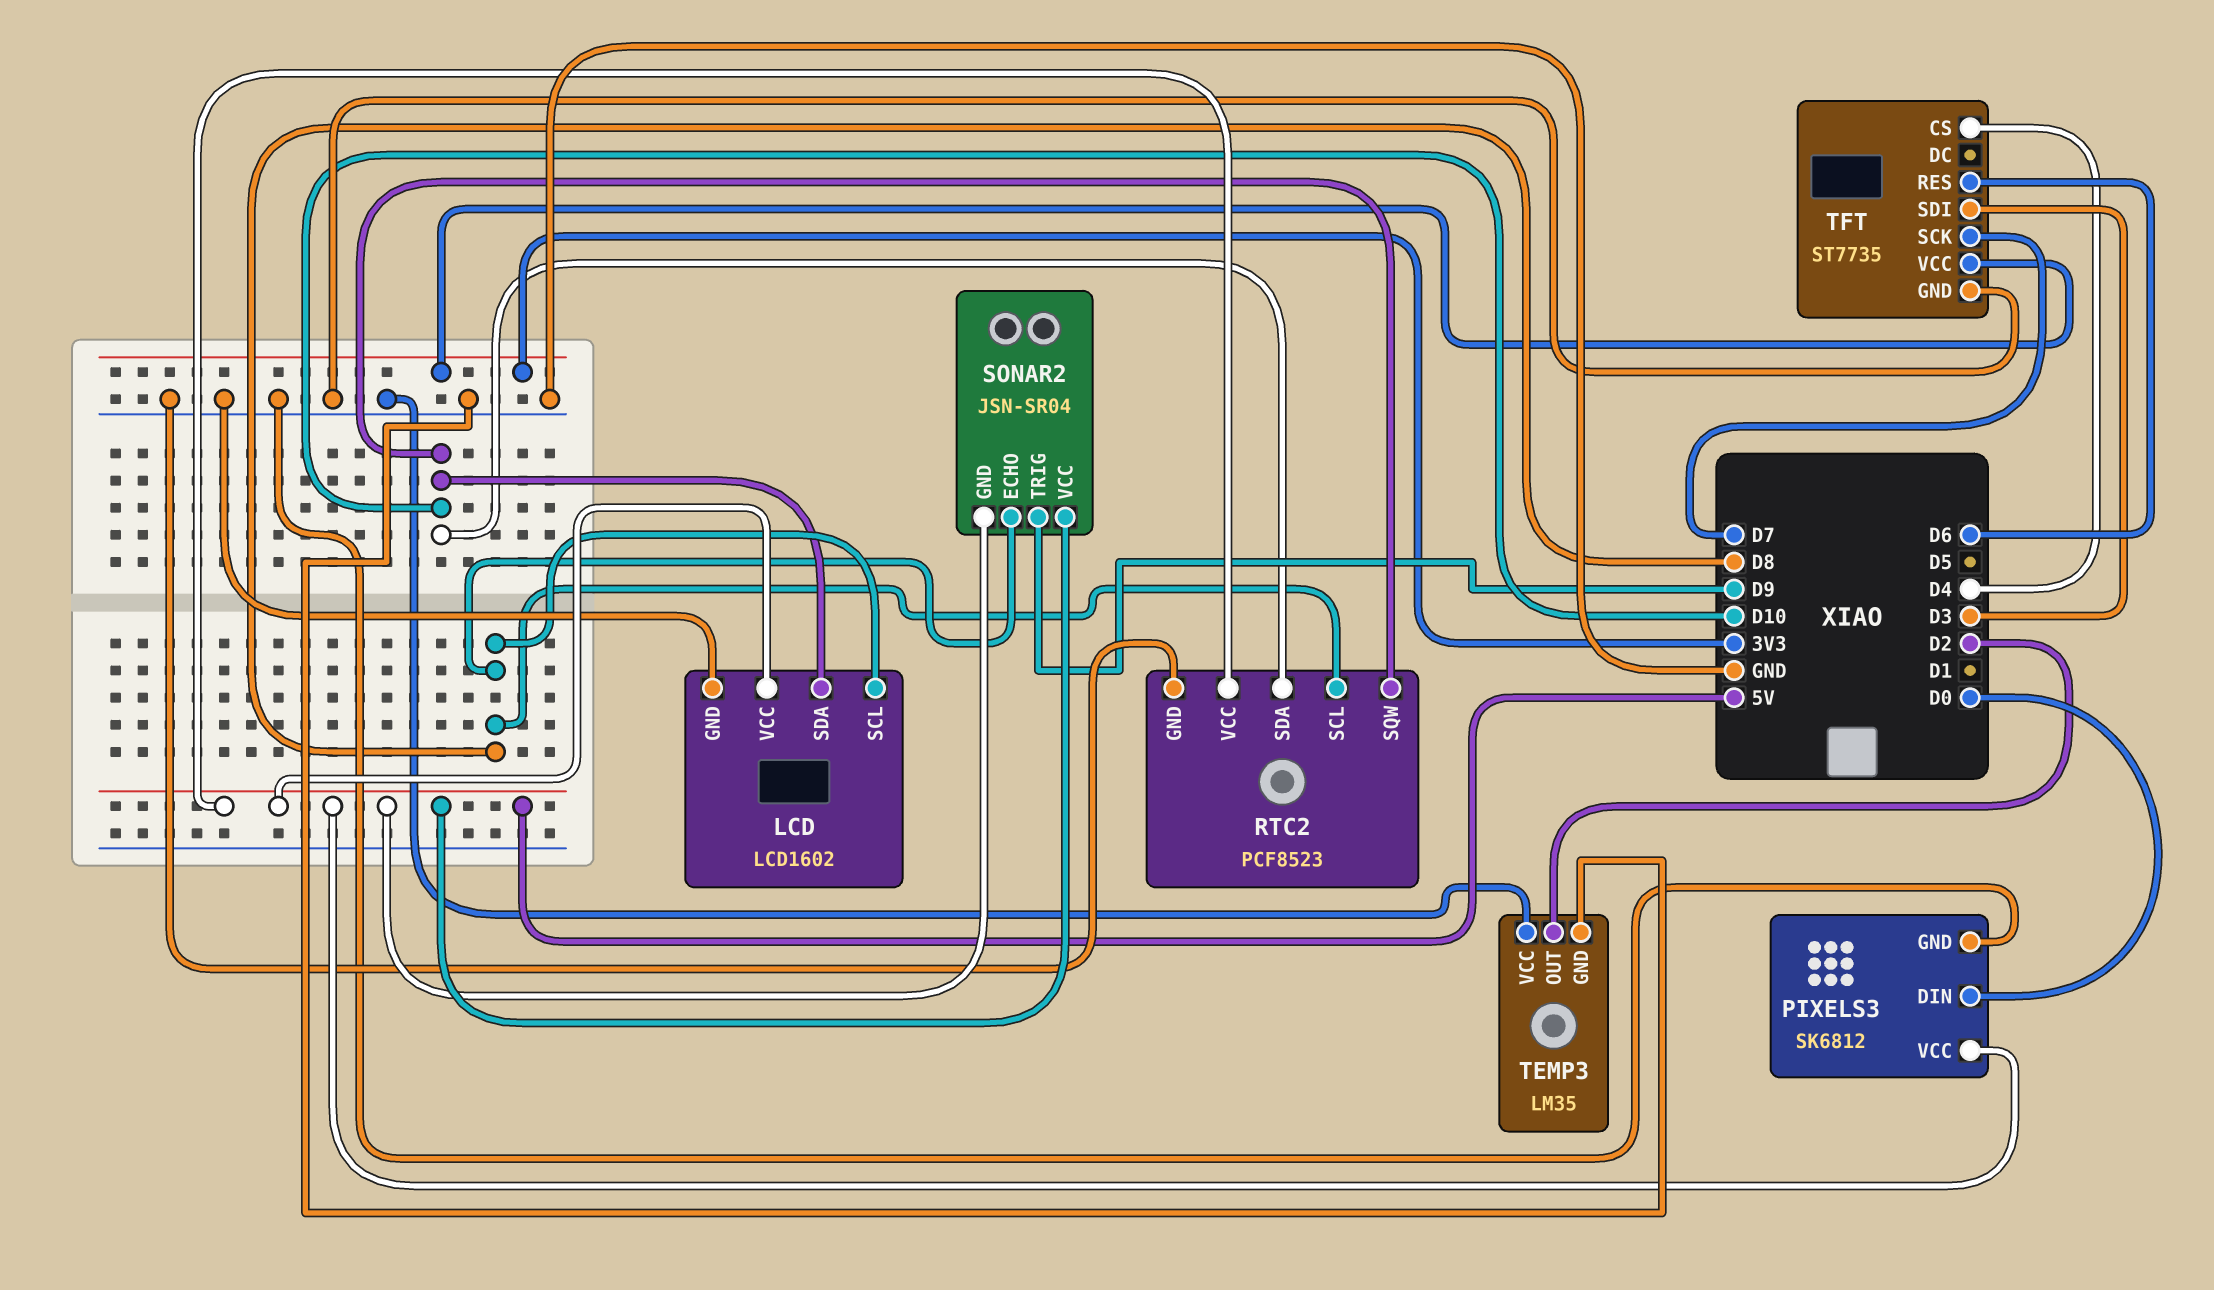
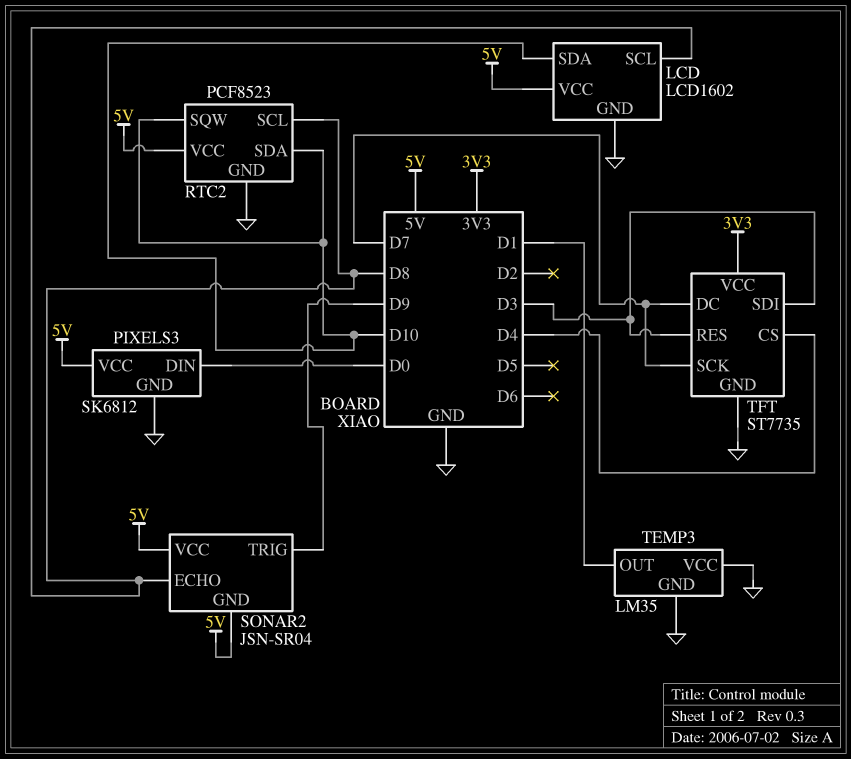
TEMP3 pin OUT: D2 -> D1
TFT pin DC: none -> D7
TFT pin RES: D6 -> D3

